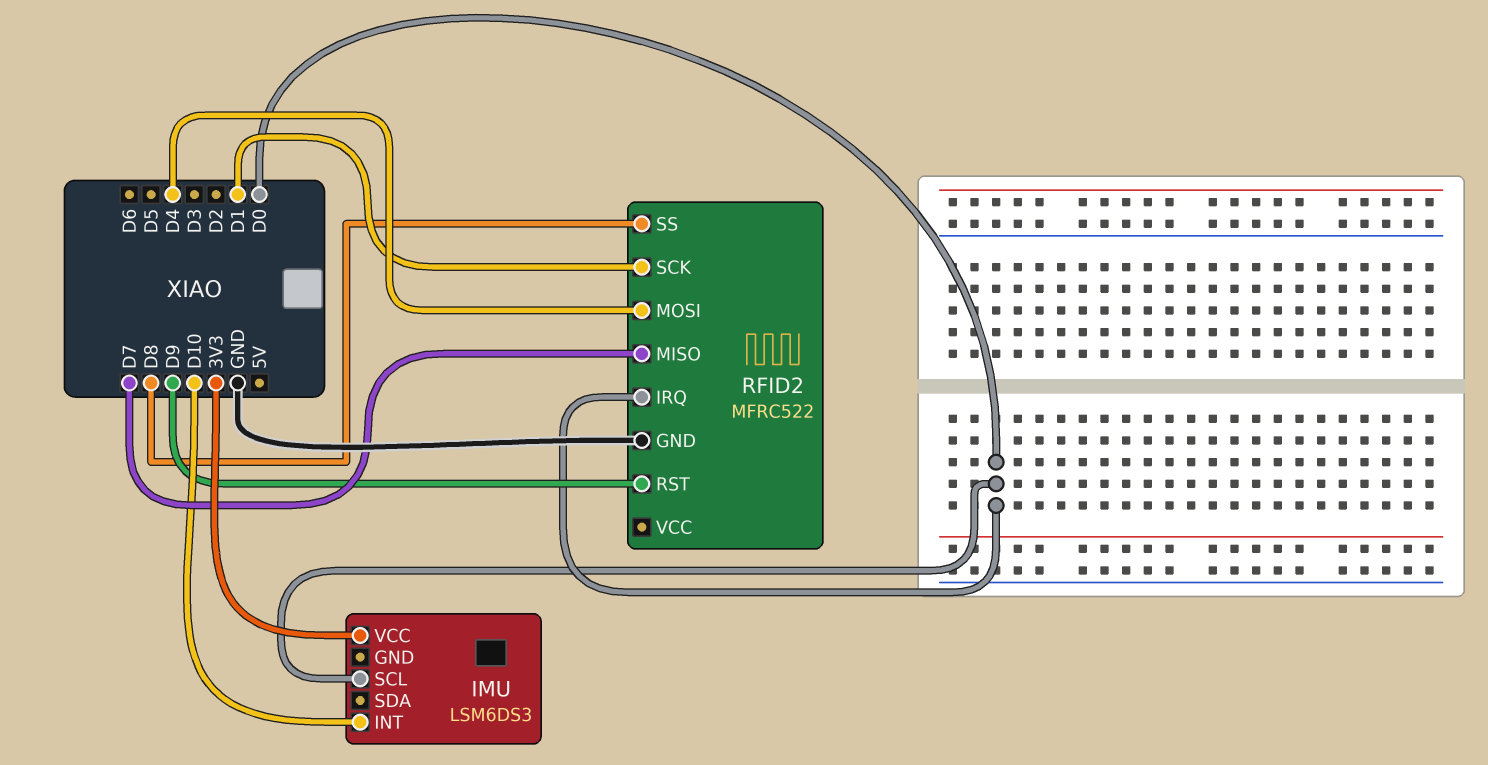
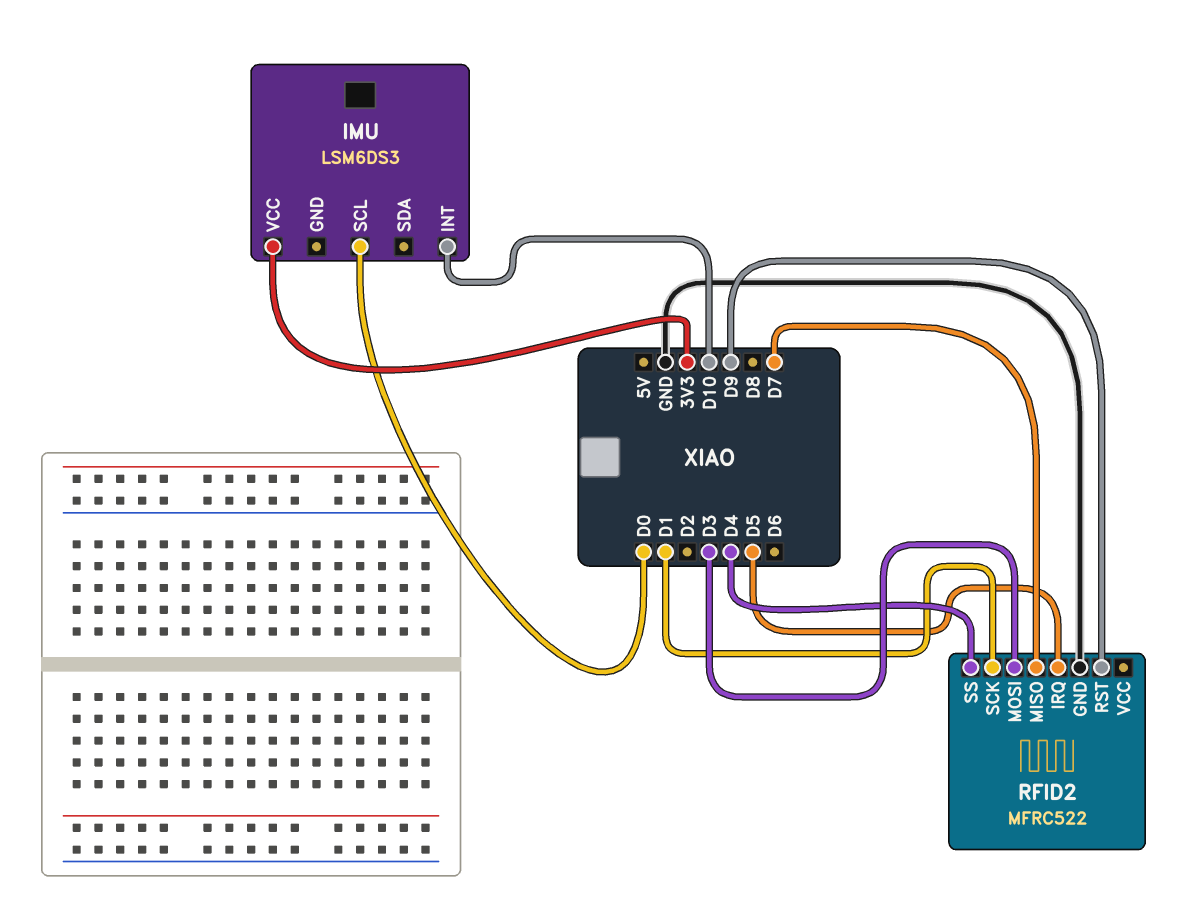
RFID2 pin IRQ: D0 -> D5
RFID2 pin MOSI: D4 -> D3
RFID2 pin SS: D8 -> D4

